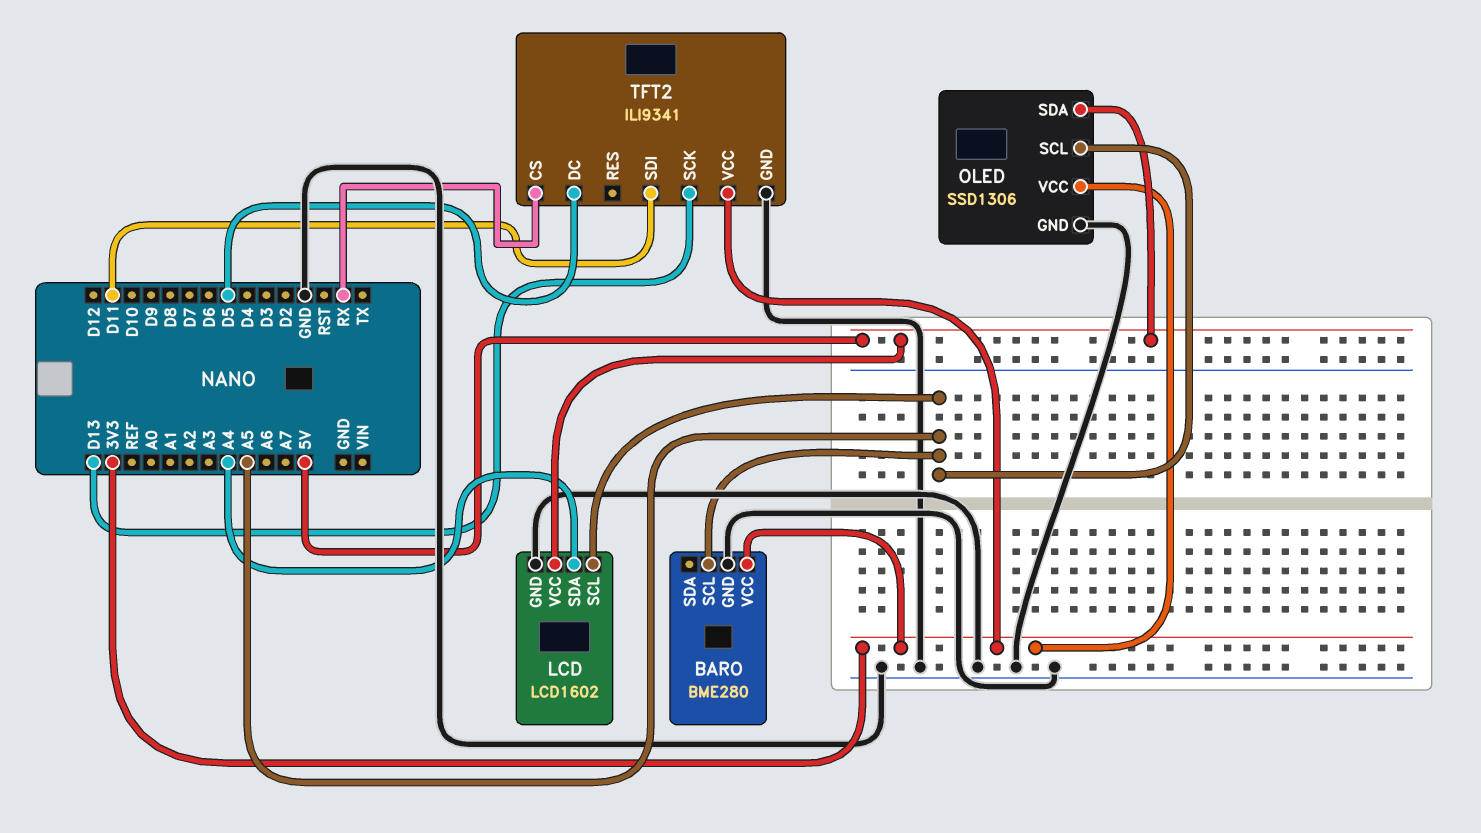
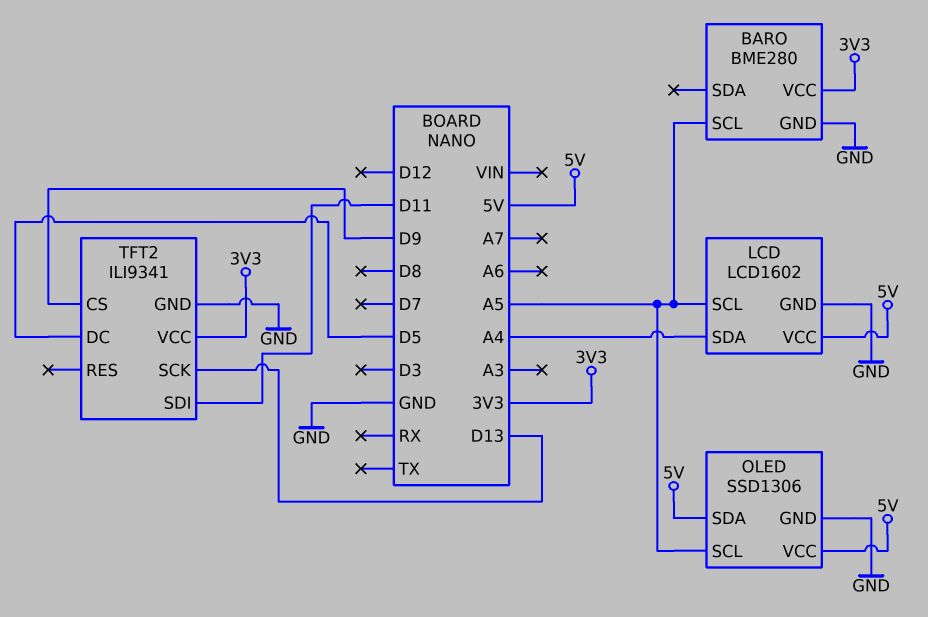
OLED pin VCC: 3V3 -> 5V
TFT2 pin CS: RX -> D9

